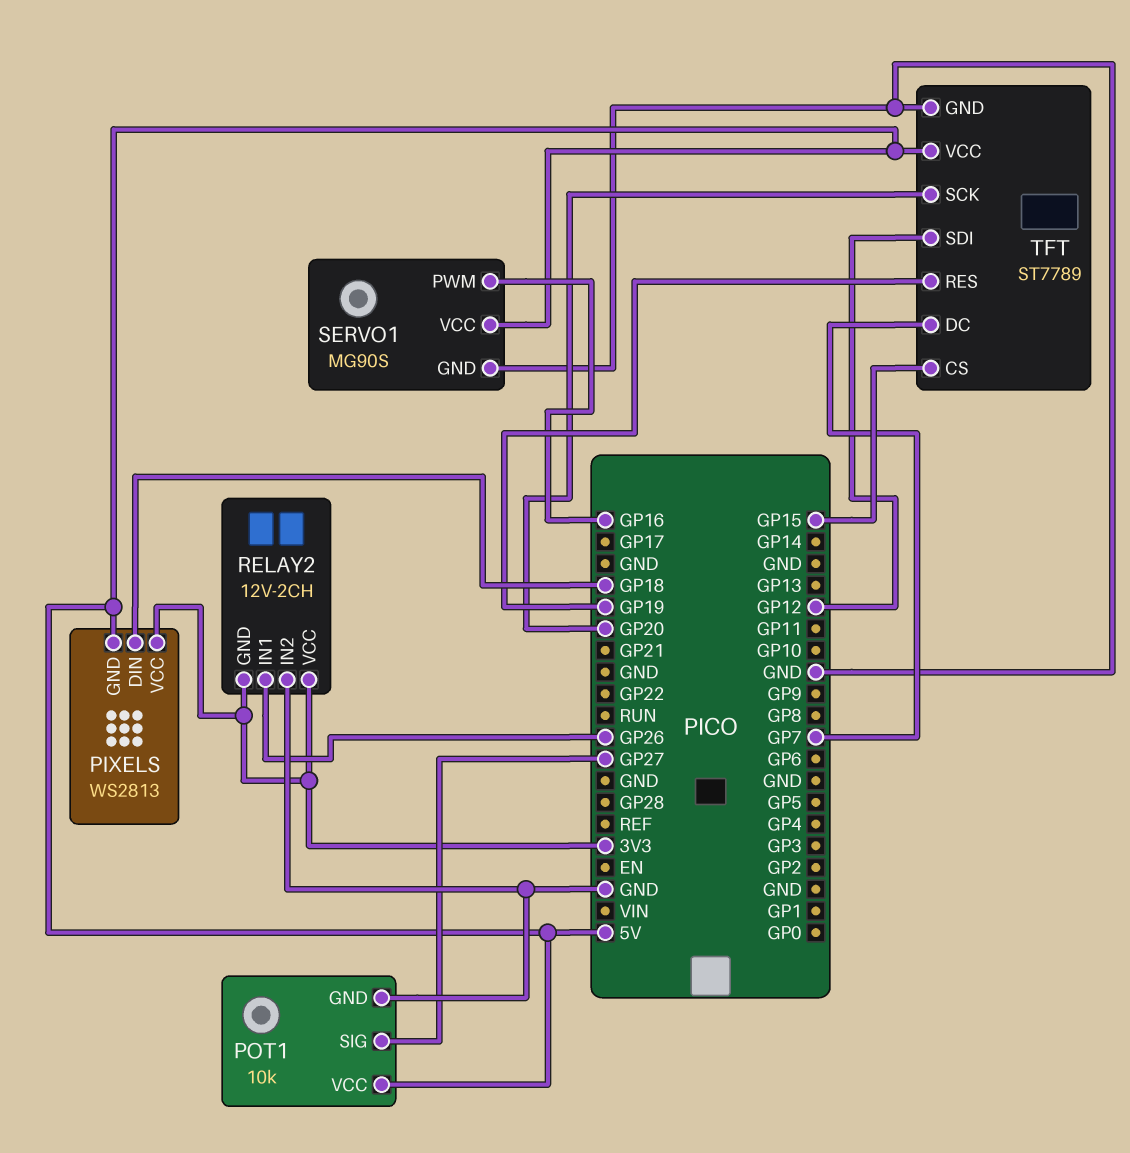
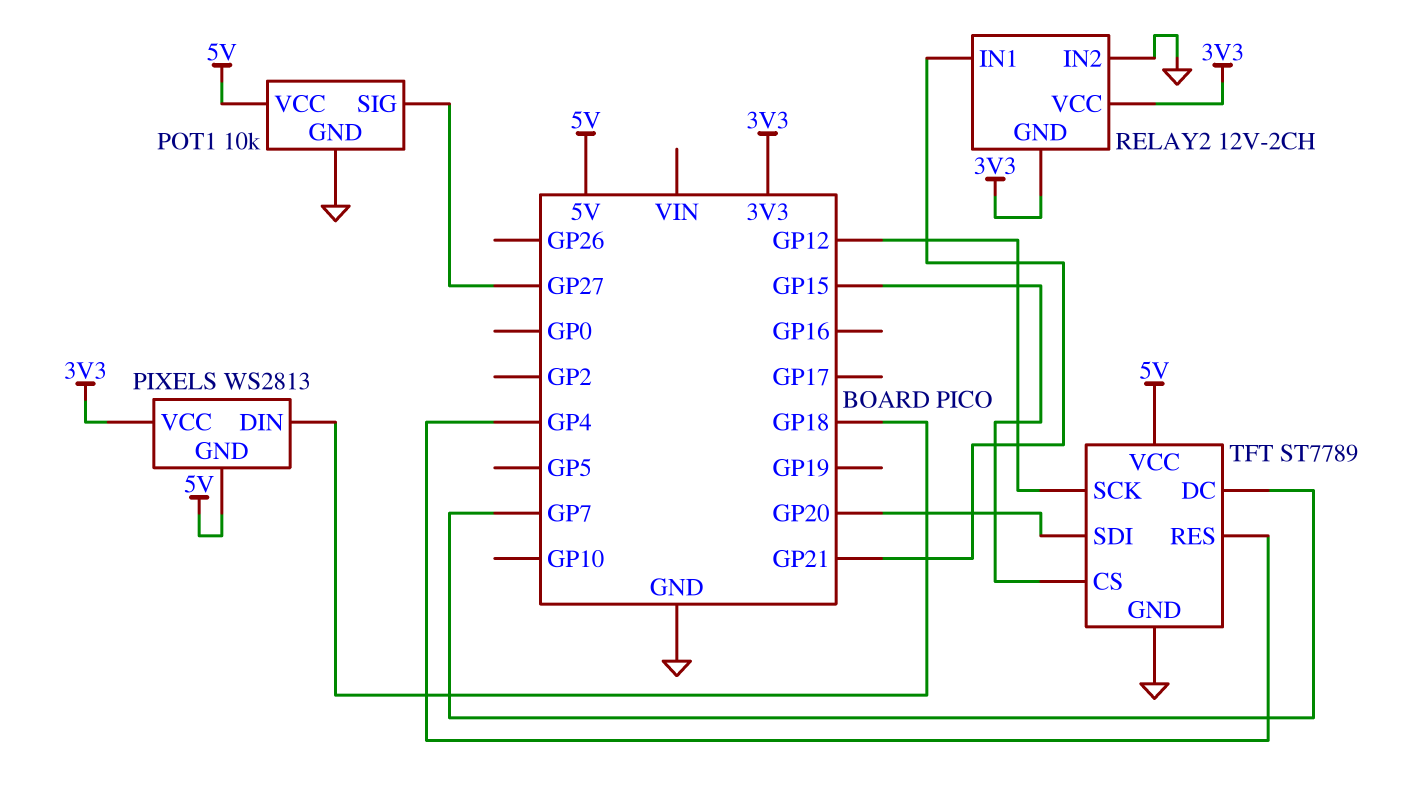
RELAY2 pin IN1: GP26 -> GP21
SERVO1: MG90S -> none
SERVO1 pin GND: GND -> none
SERVO1 pin PWM: GP16 -> none
SERVO1 pin VCC: 5V -> none
TFT pin RES: GP19 -> GP4
TFT pin SCK: GP20 -> GP12
TFT pin SDI: GP12 -> GP20

